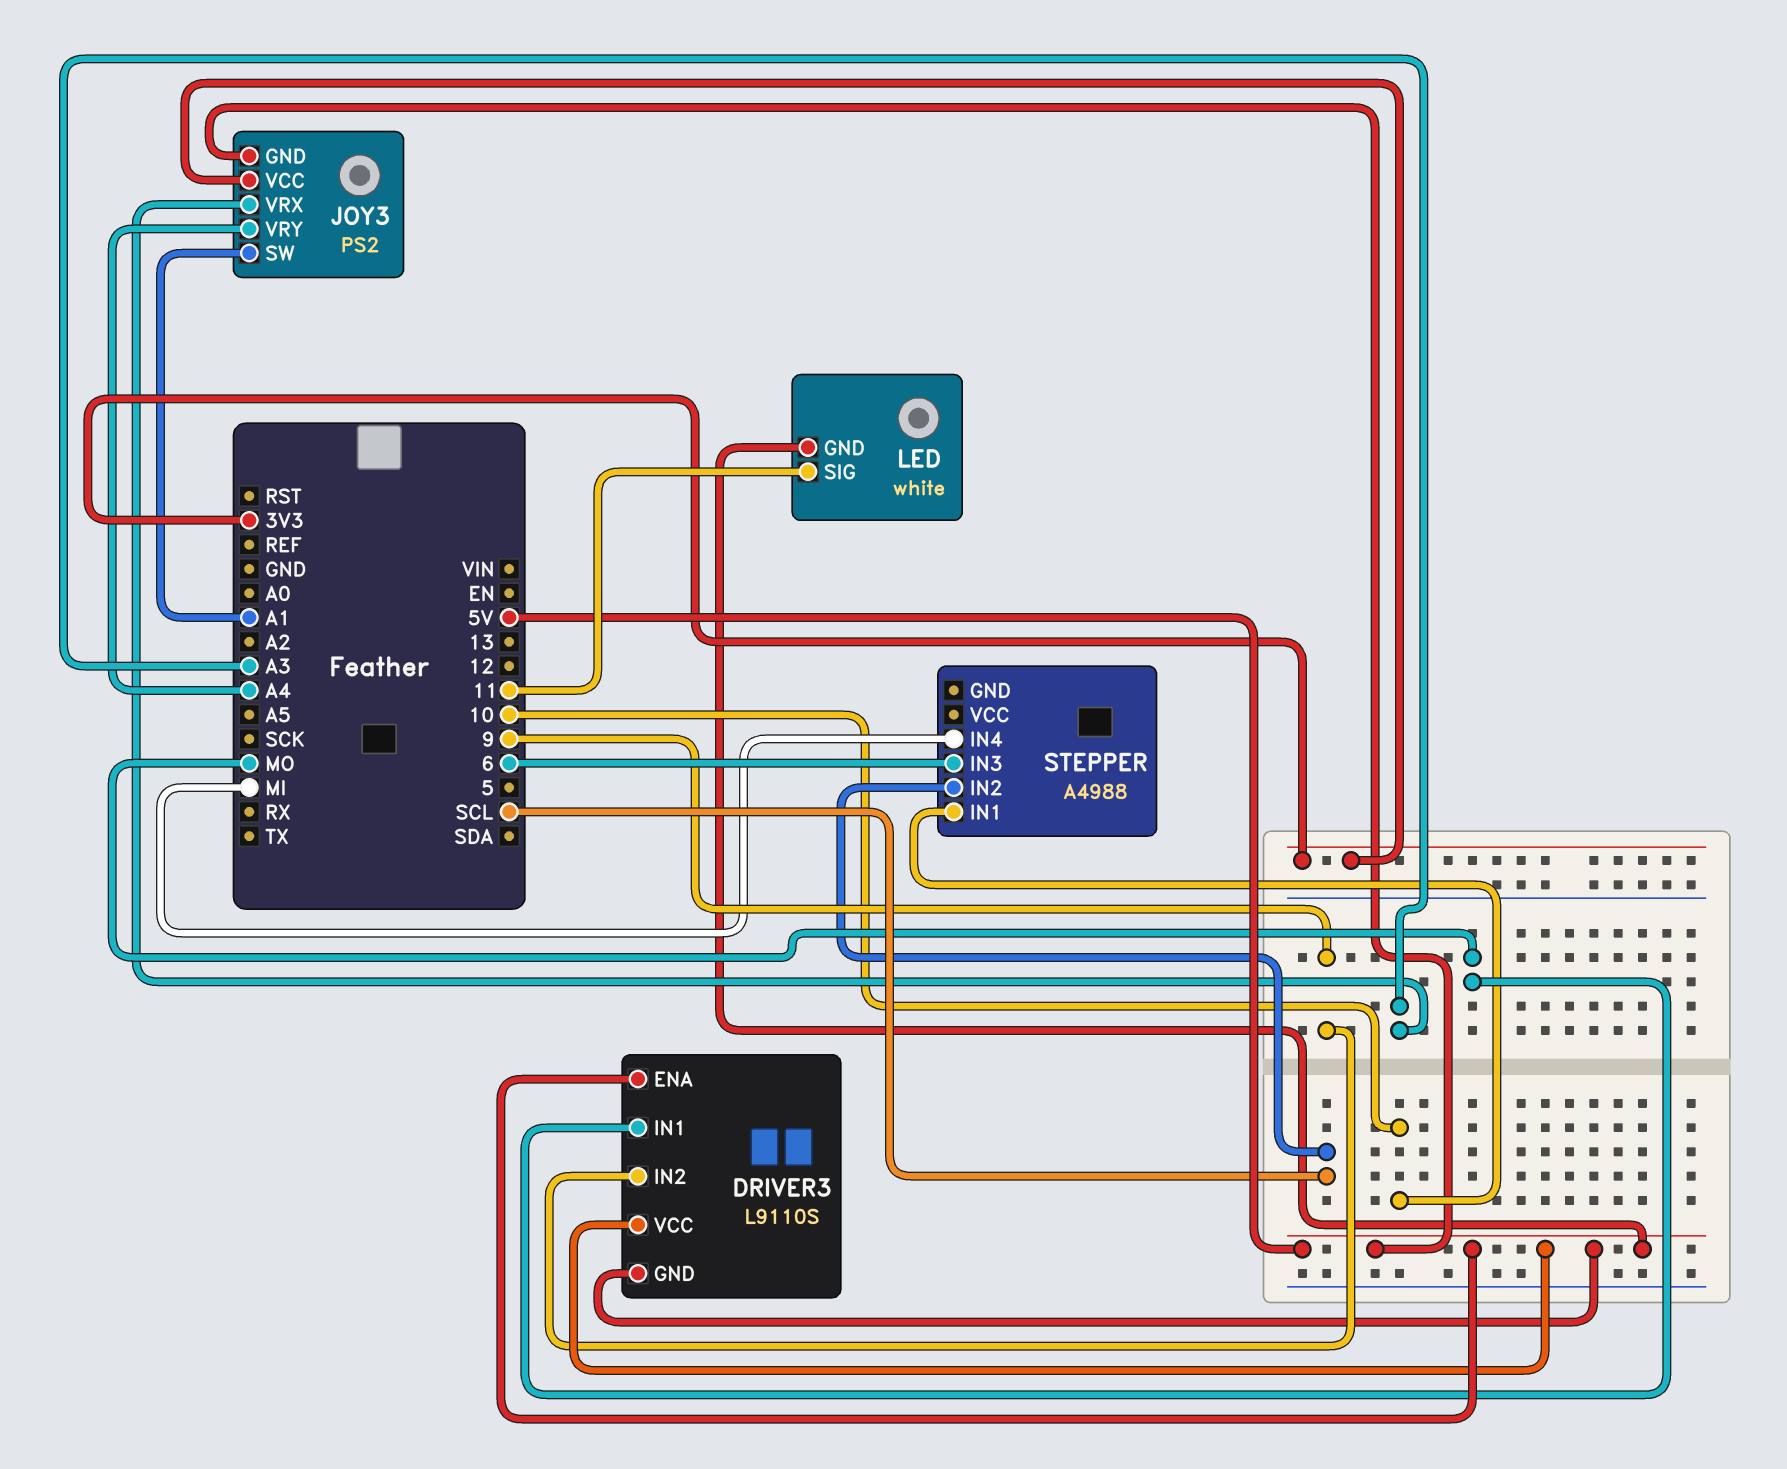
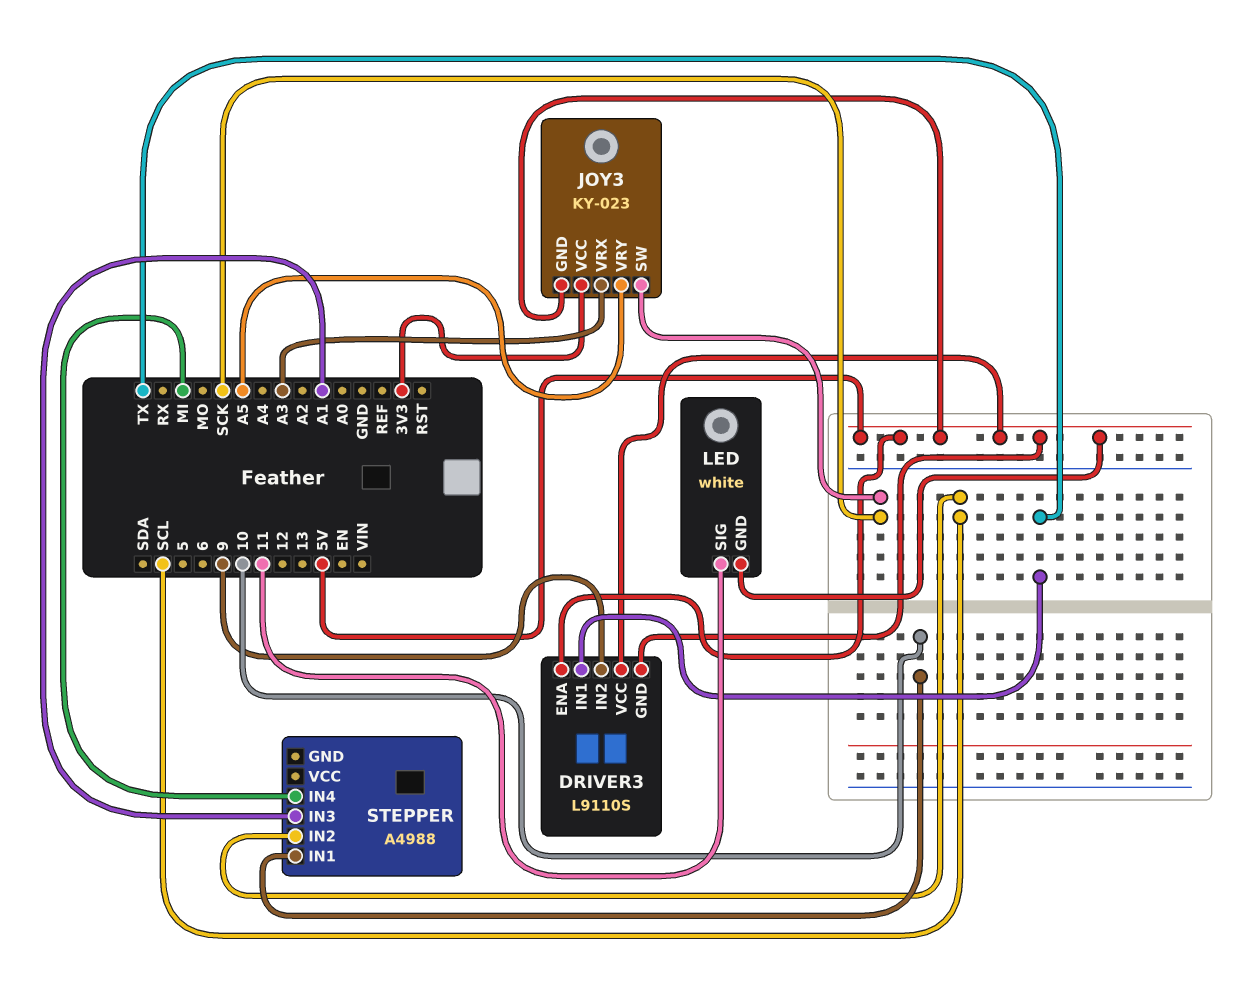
DRIVER3 pin IN1: MO -> TX
JOY3: PS2 -> KY-023
JOY3 pin SW: A1 -> SCK
JOY3 pin VRY: A4 -> A5
STEPPER pin IN3: 6 -> A1

